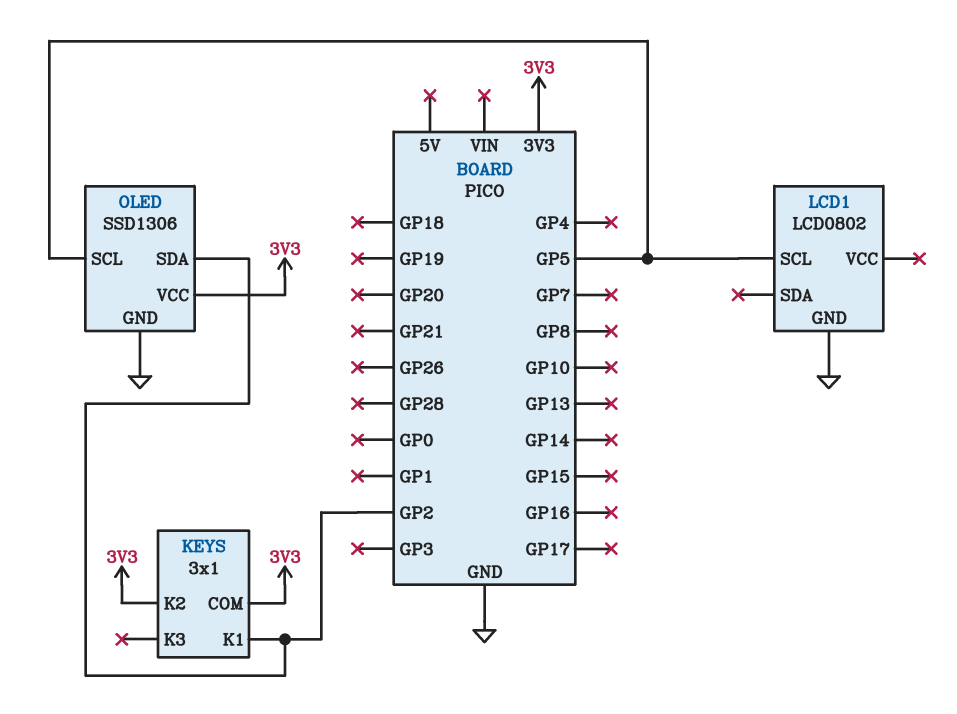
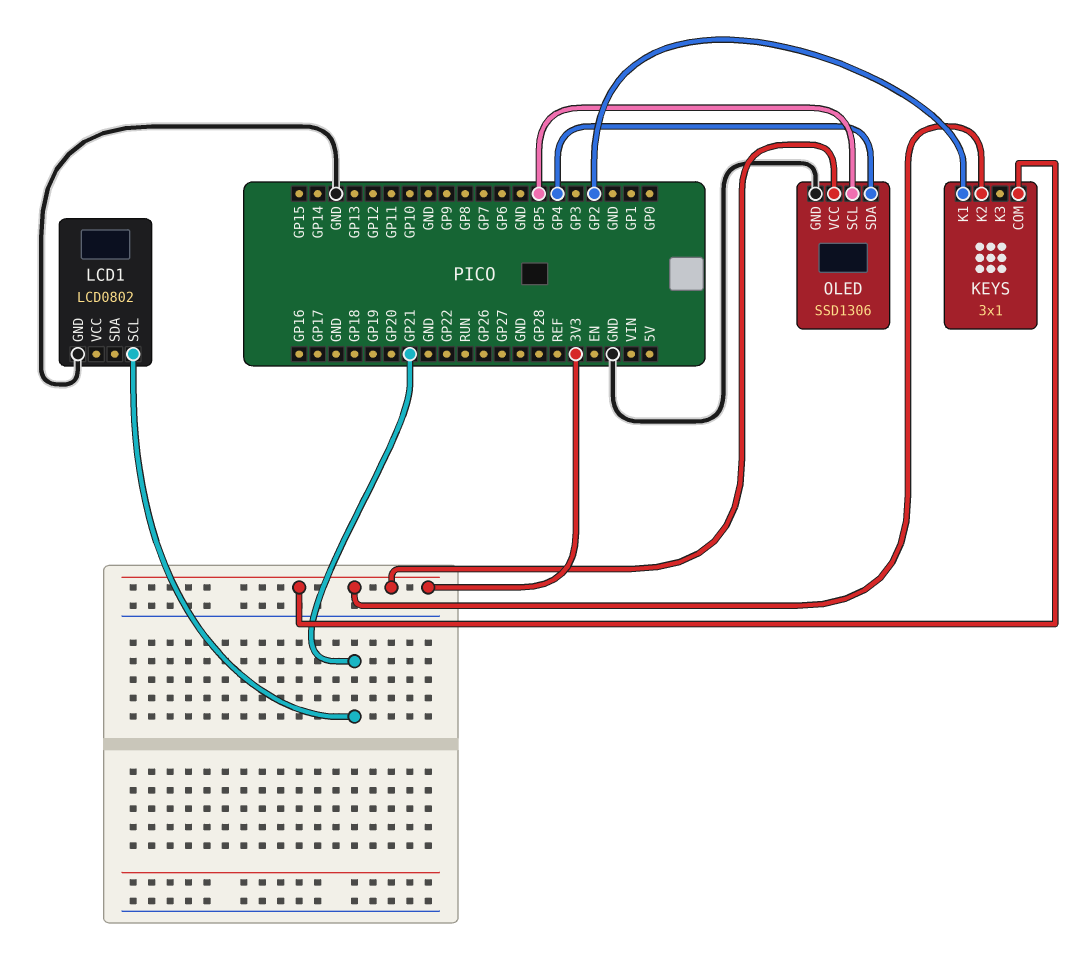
LCD1 pin SCL: GP5 -> GP21
OLED pin SDA: GP2 -> GP4

